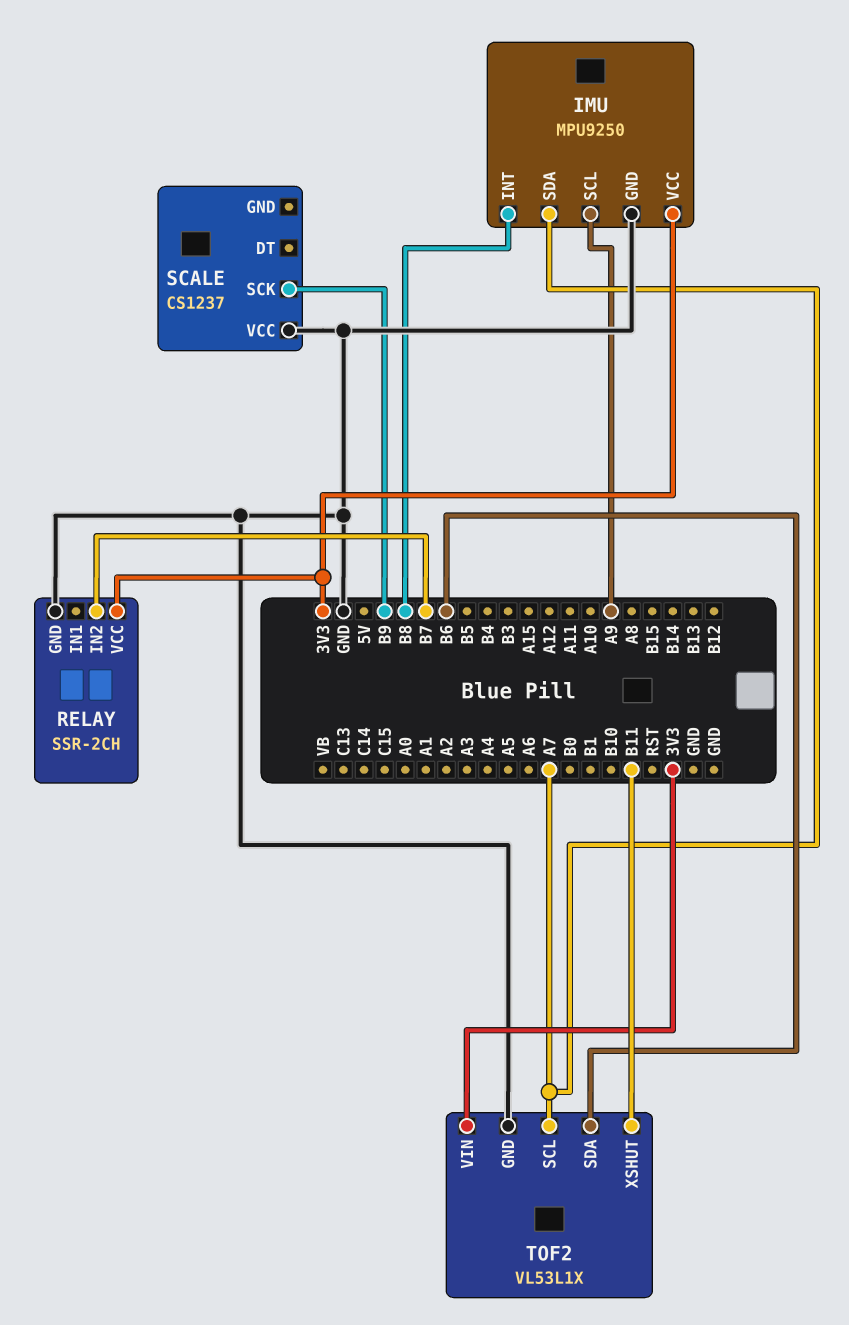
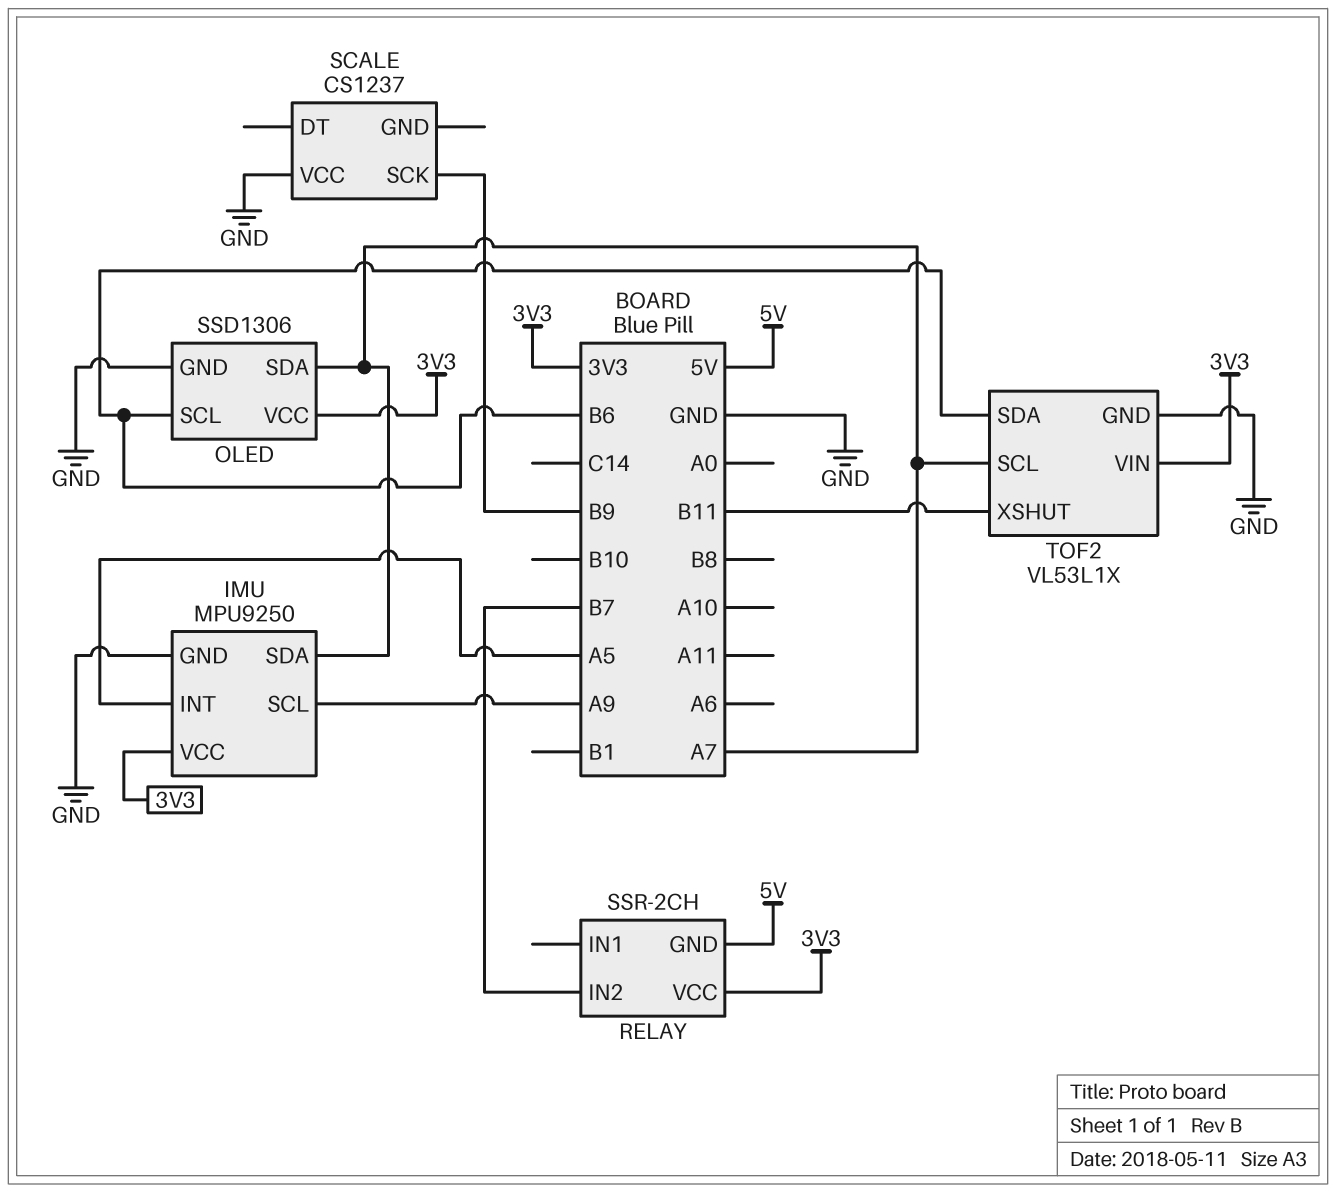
IMU pin INT: B8 -> A5
OLED: none -> SSD1306
OLED pin GND: none -> GND
OLED pin SCL: none -> B6
OLED pin SDA: none -> A7
OLED pin VCC: none -> 3V3
RELAY pin GND: GND -> 5V

